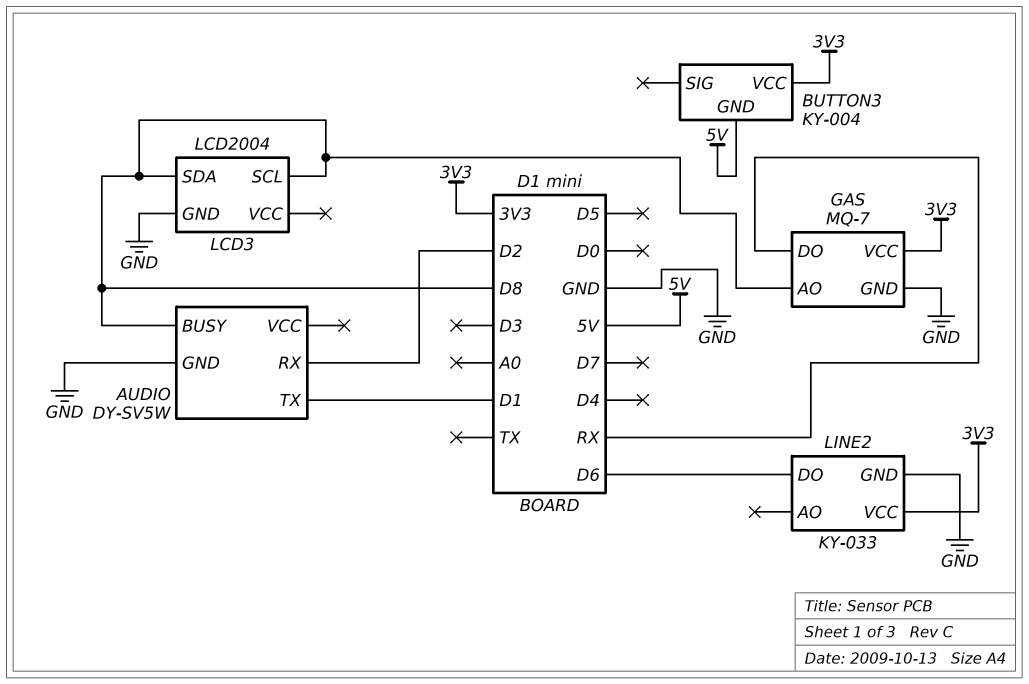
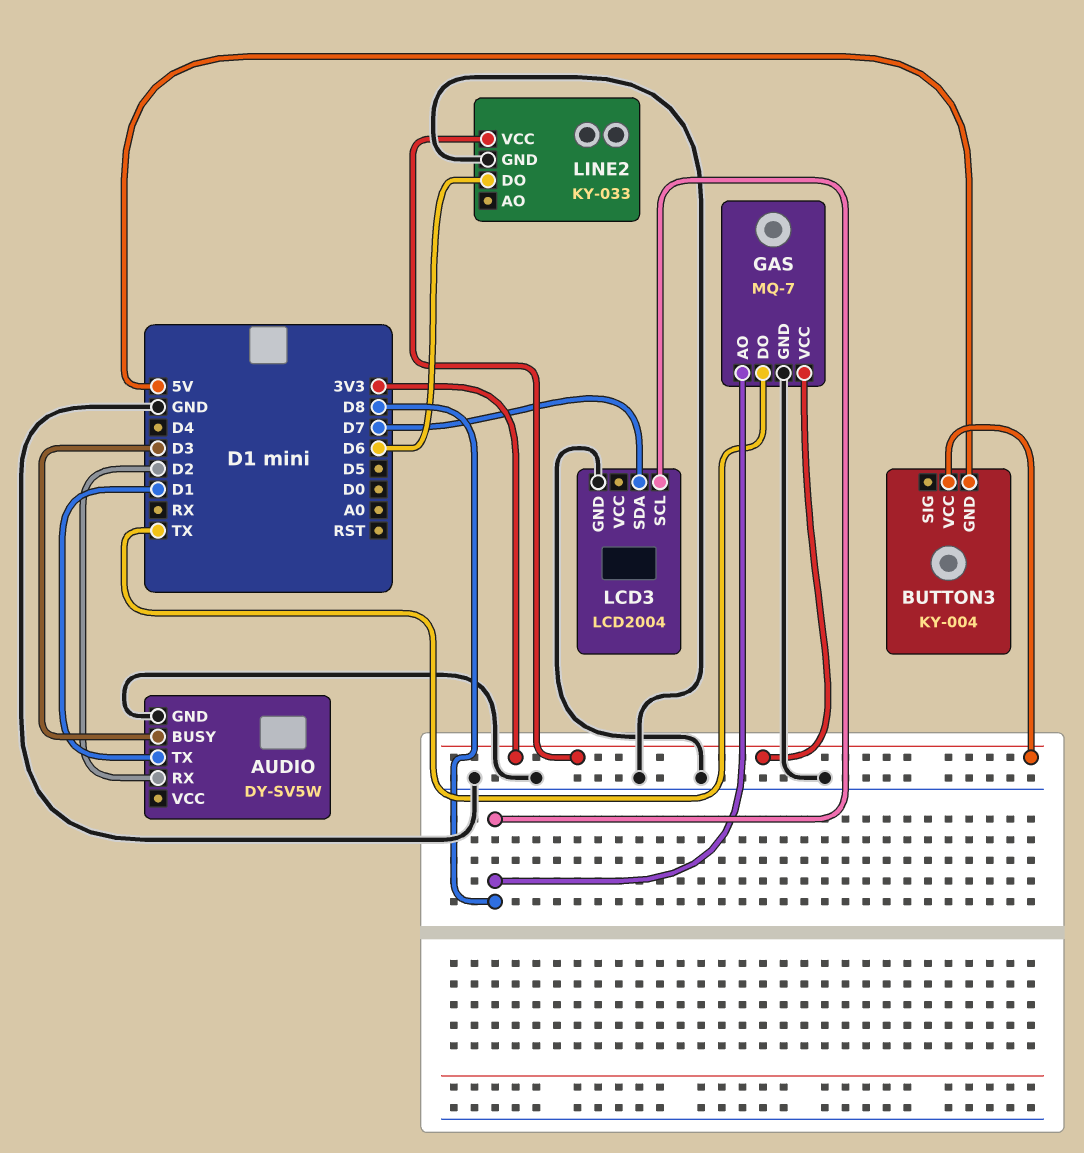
AUDIO pin BUSY: D8 -> D3
GAS pin DO: RX -> TX
LCD3 pin SDA: D8 -> D7

